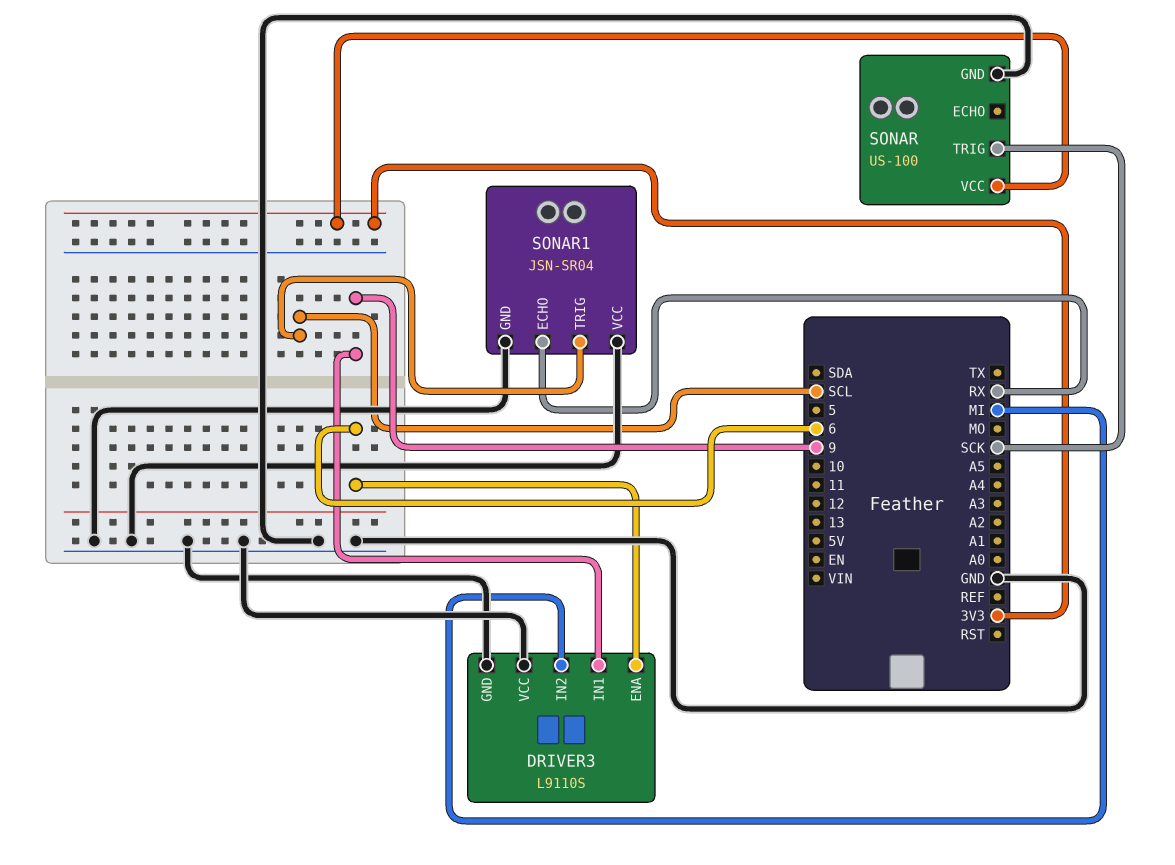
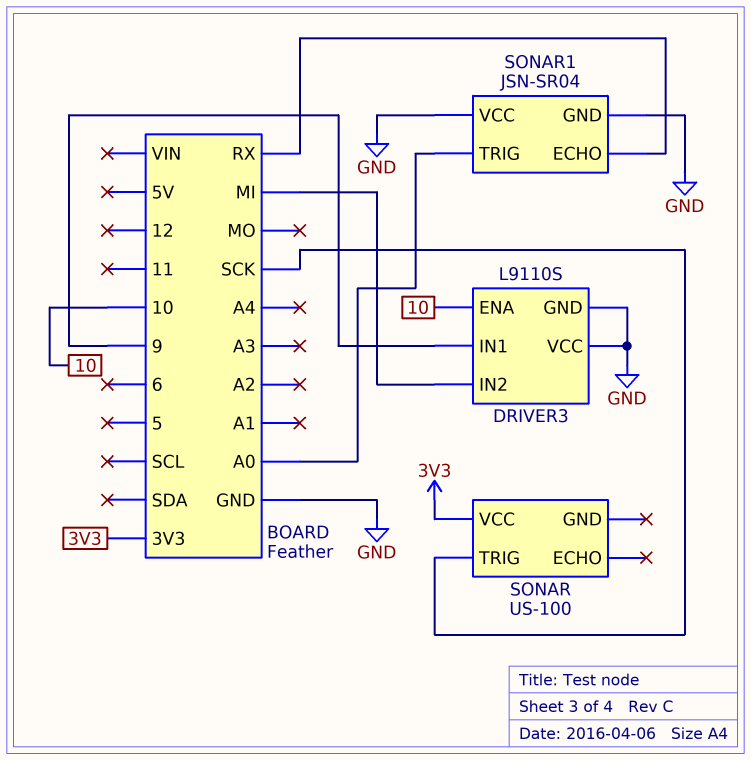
DRIVER3 pin ENA: 6 -> 10
SONAR pin GND: GND -> none
SONAR1 pin TRIG: SCL -> A0

